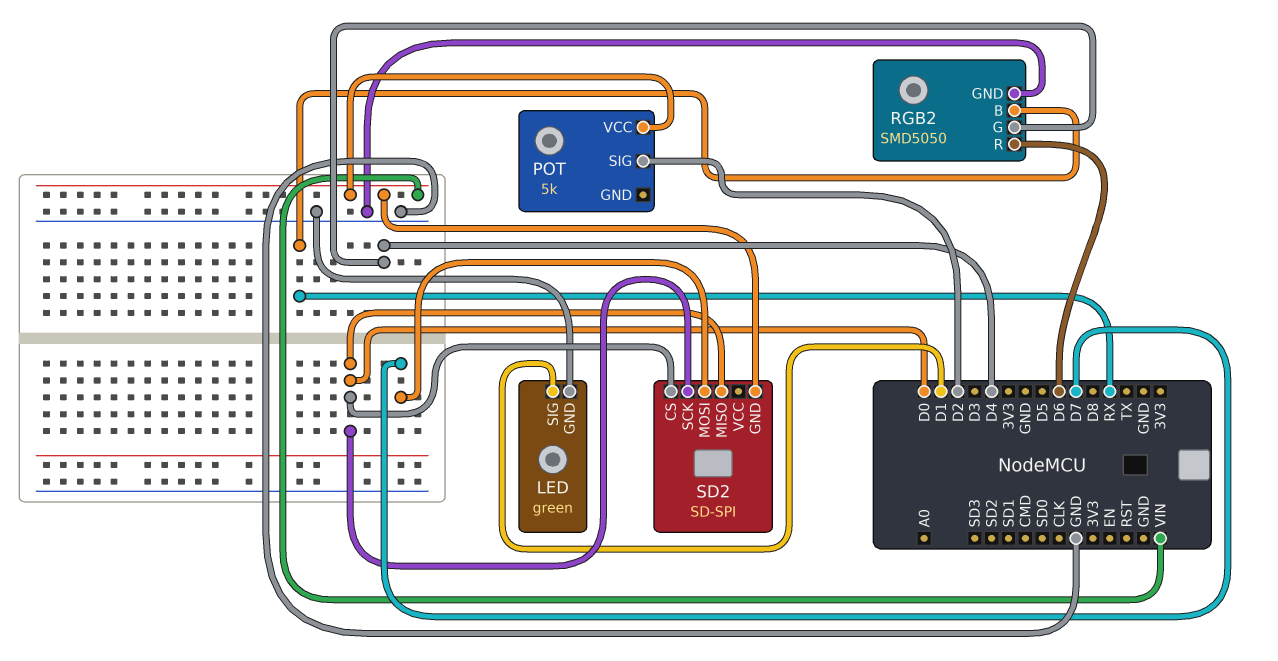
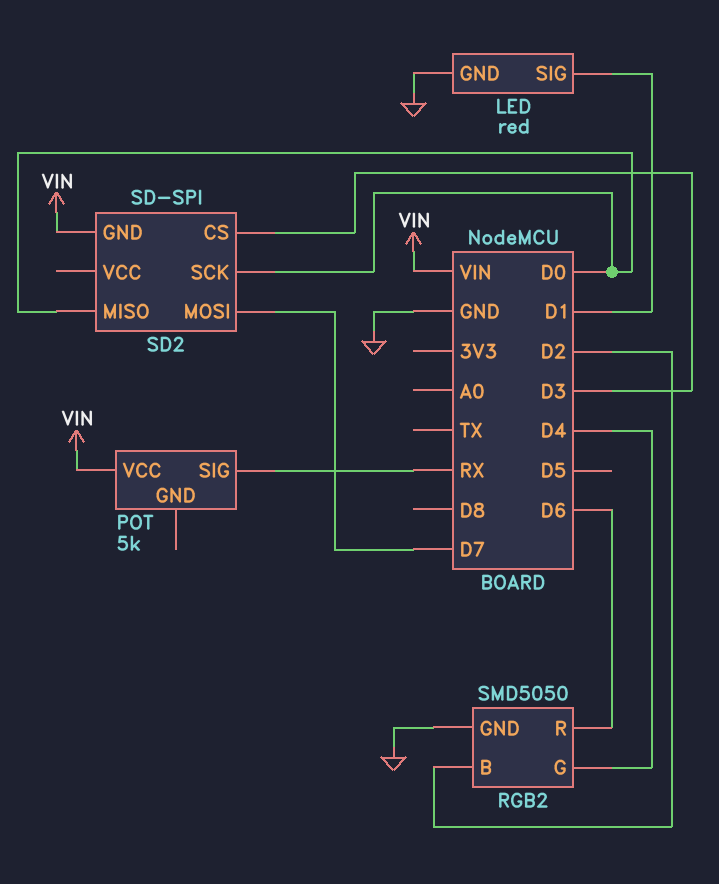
LED: green -> red
POT pin SIG: D2 -> RX
RGB2 pin B: RX -> D2
SD2 pin CS: D0 -> D3

